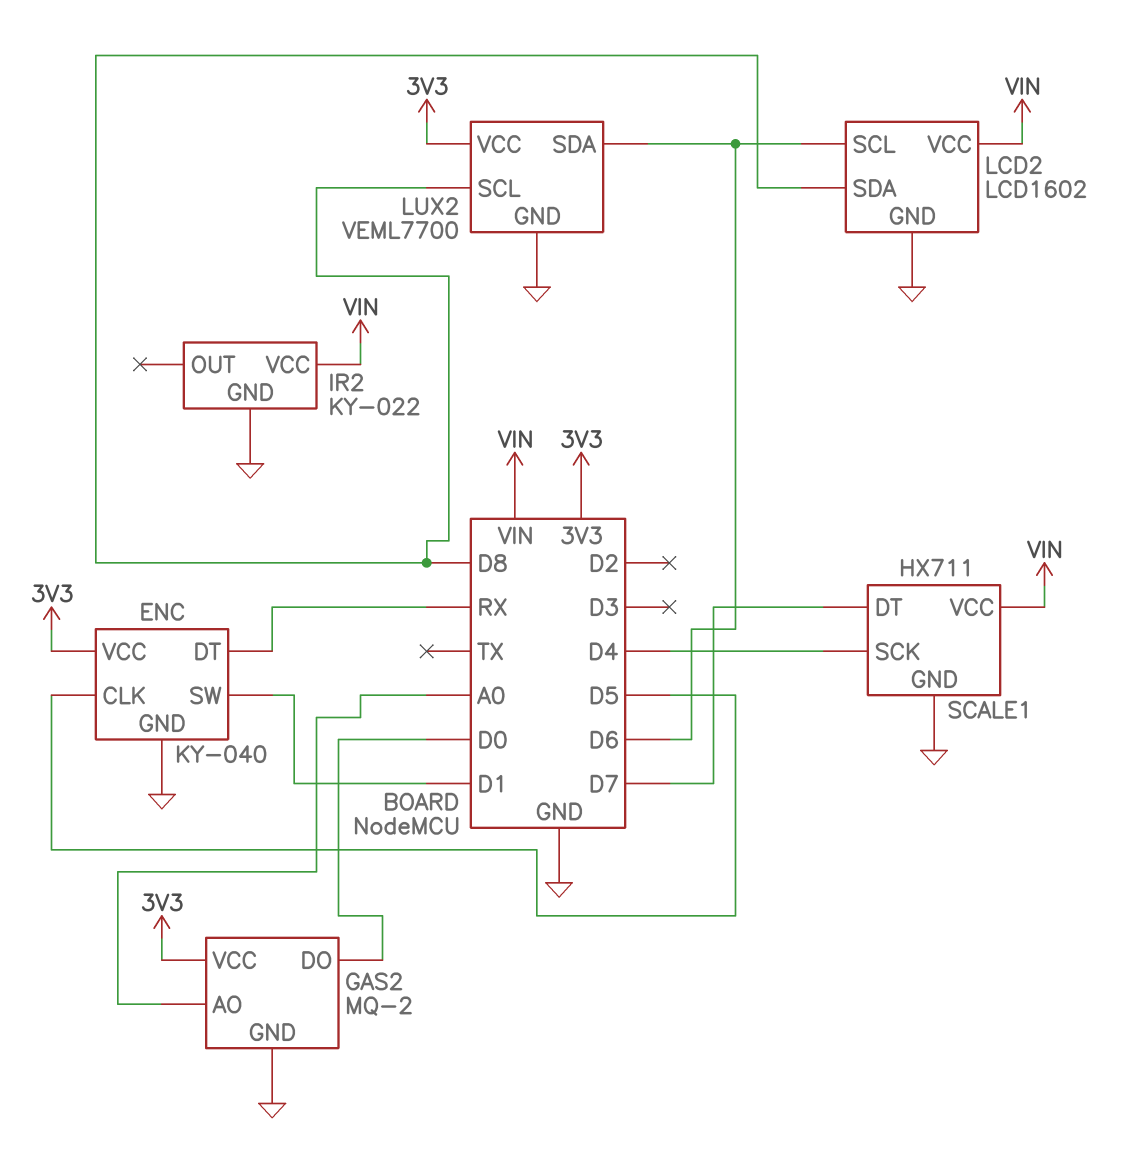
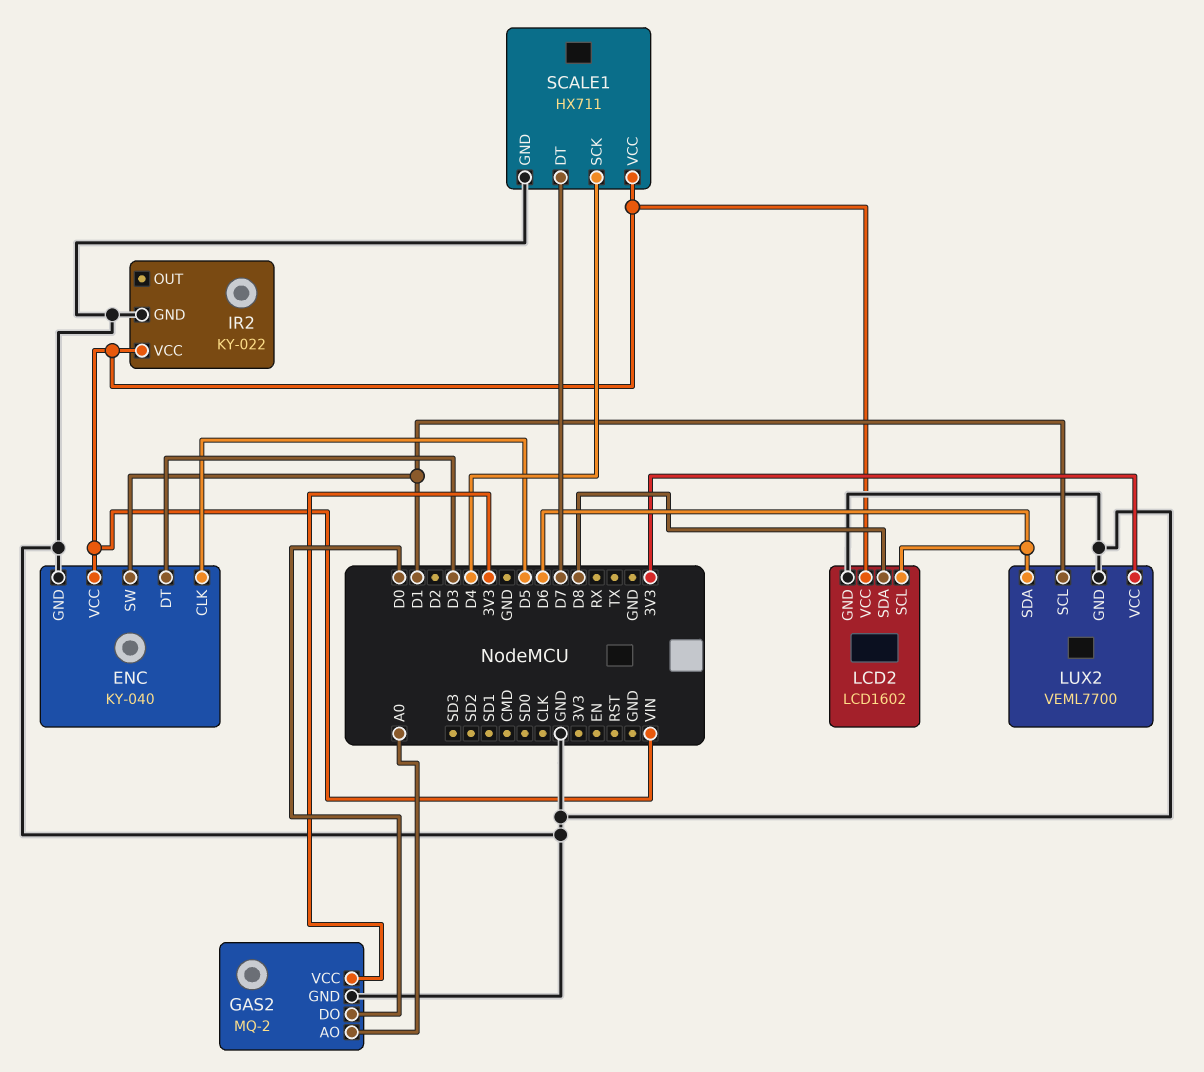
ENC pin DT: RX -> D3
ENC pin VCC: 3V3 -> VIN
LUX2 pin SCL: D8 -> D1

